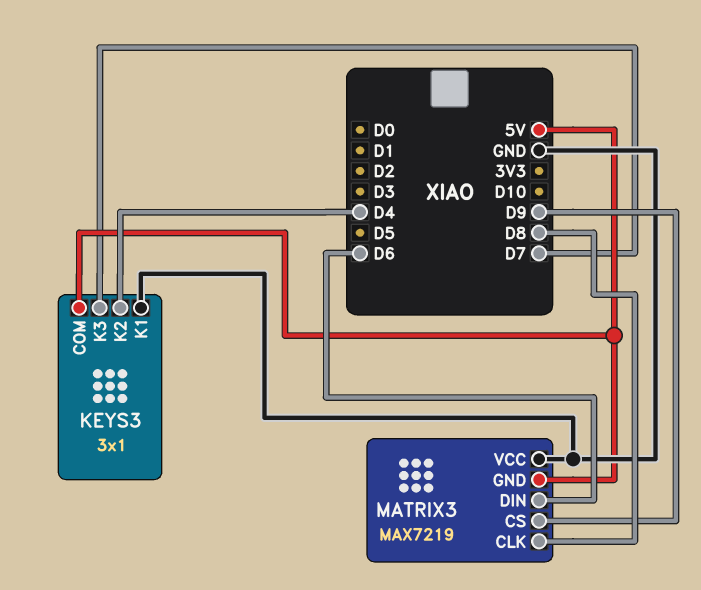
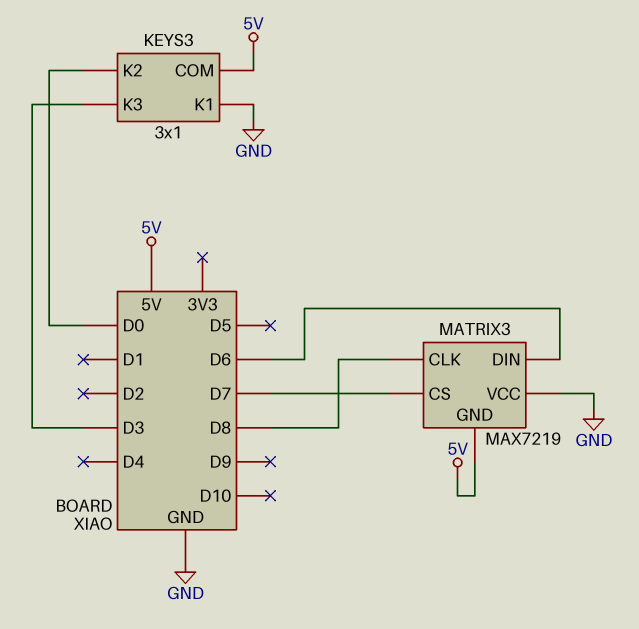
KEYS3 pin K2: D4 -> D0
KEYS3 pin K3: D7 -> D3
MATRIX3 pin CS: D9 -> D7

